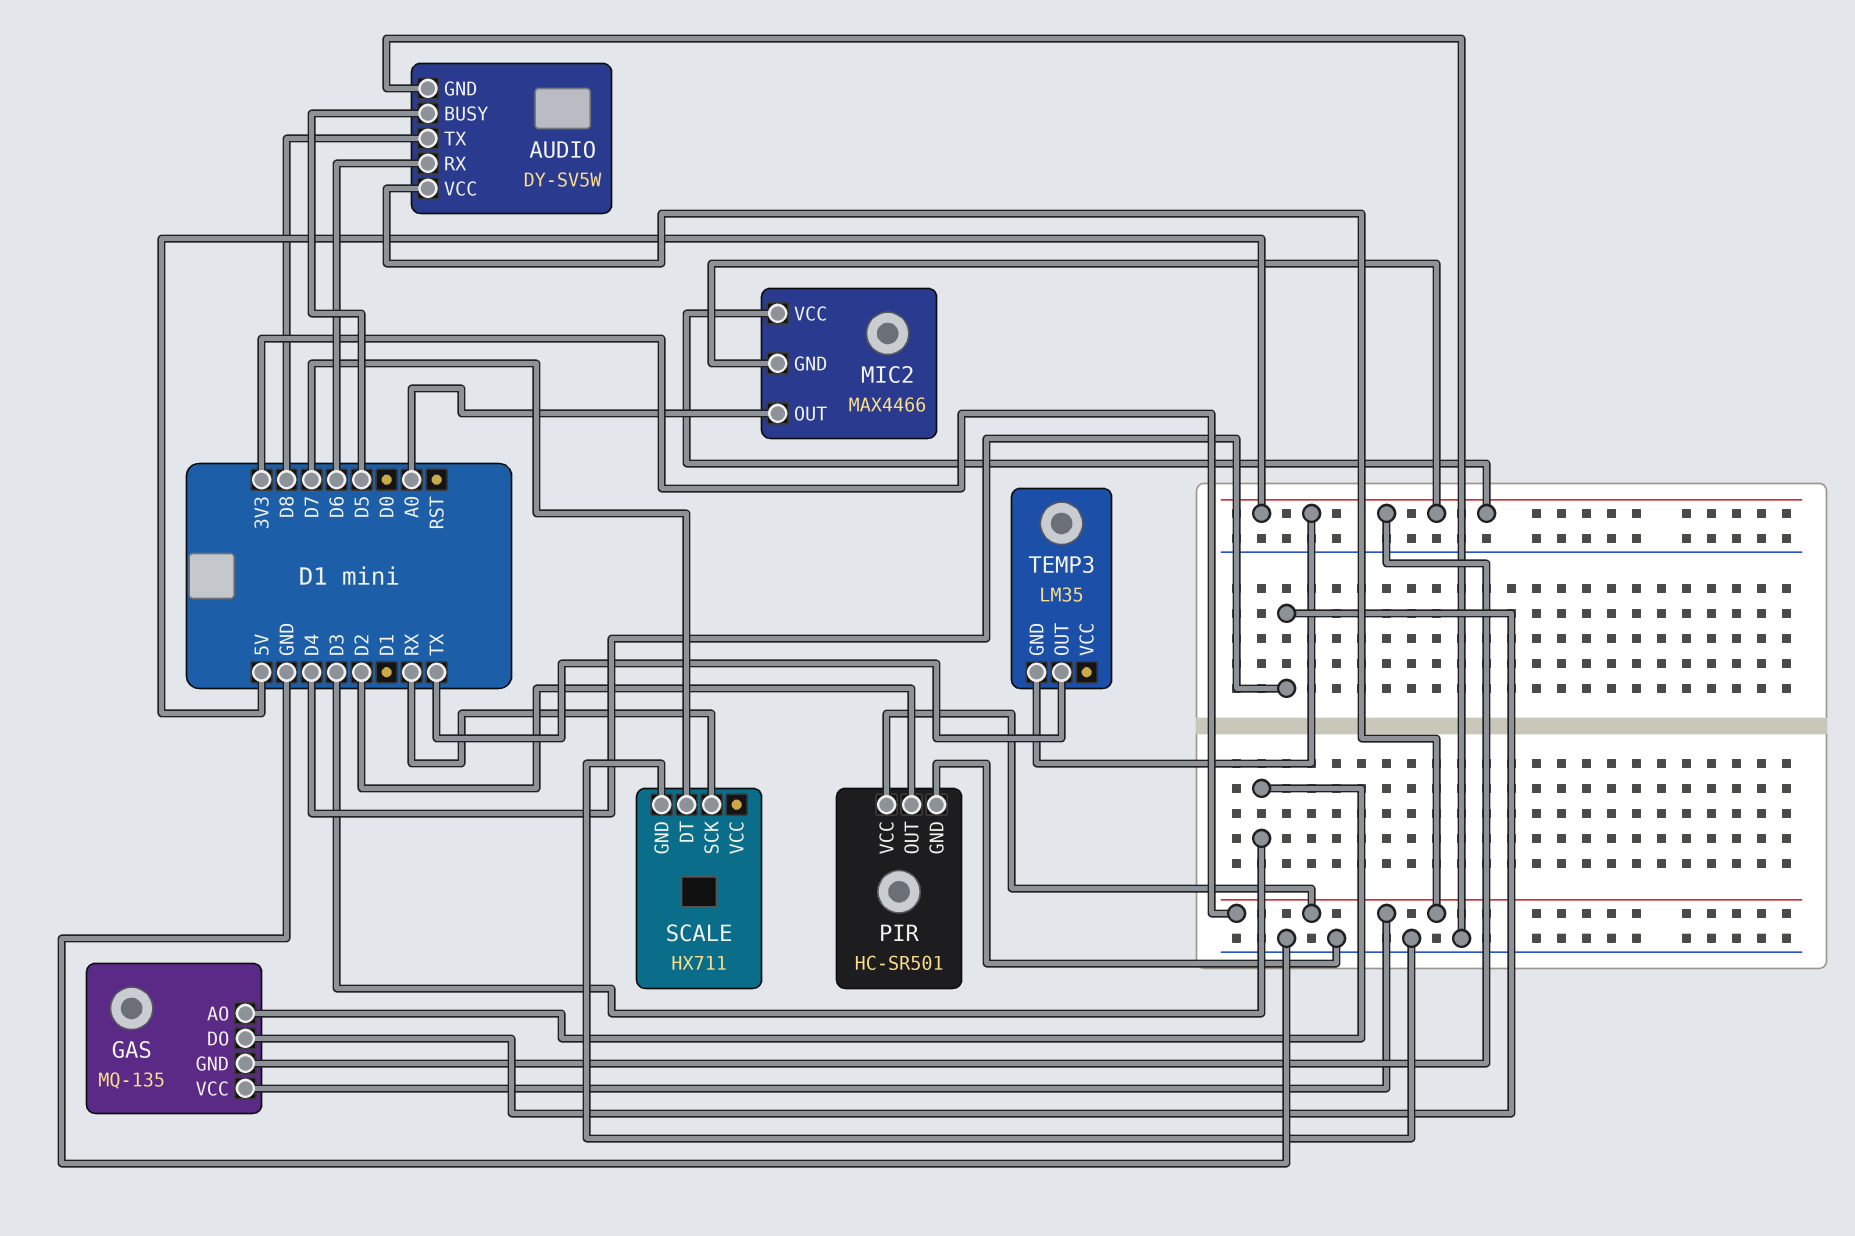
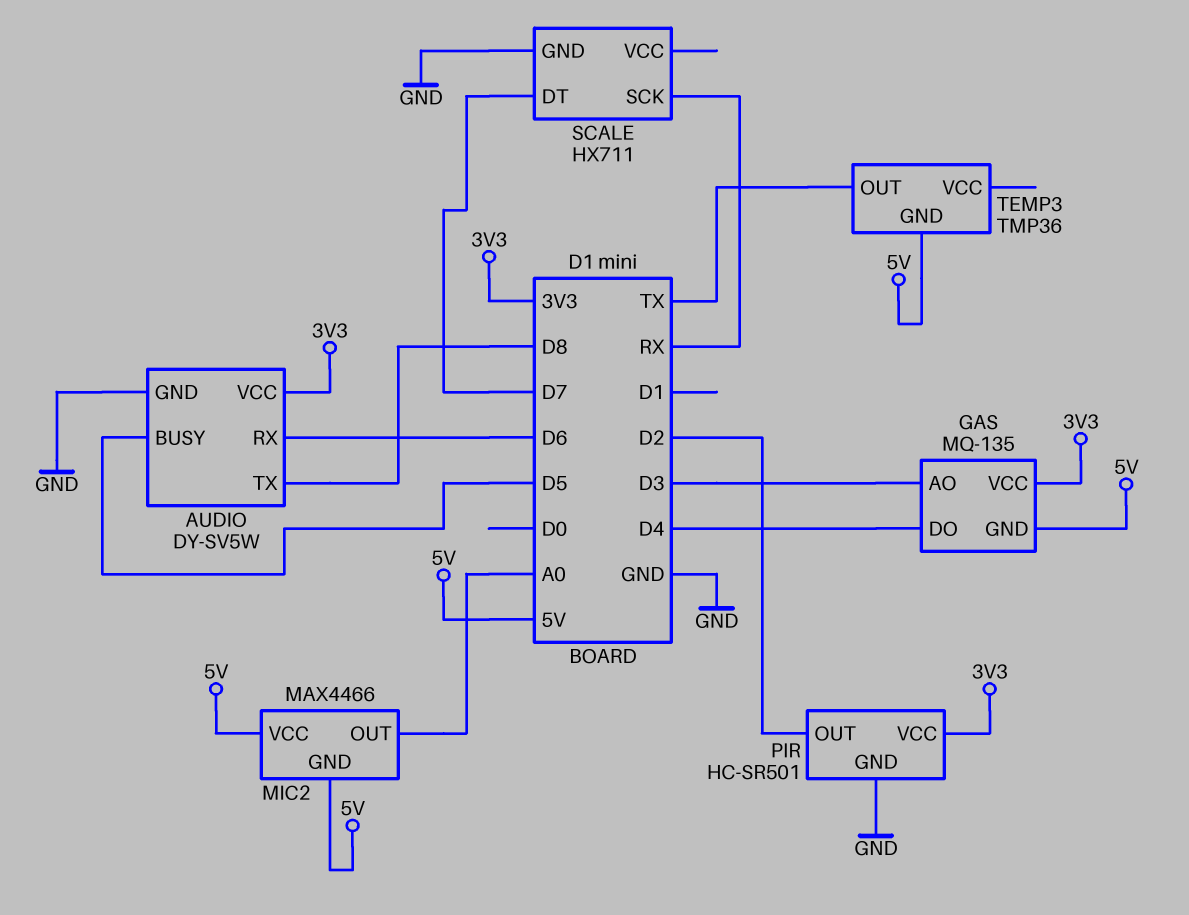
TEMP3: LM35 -> TMP36

